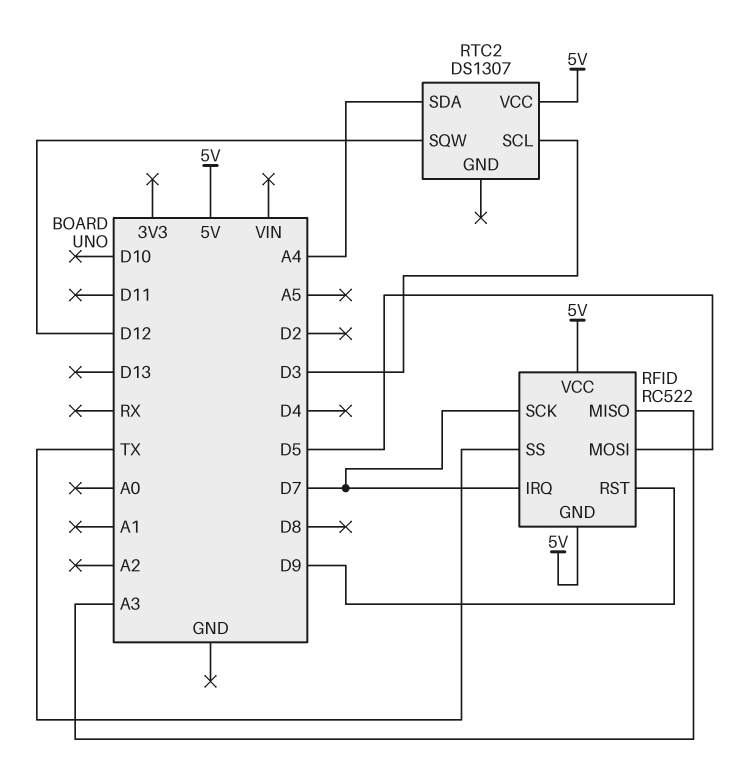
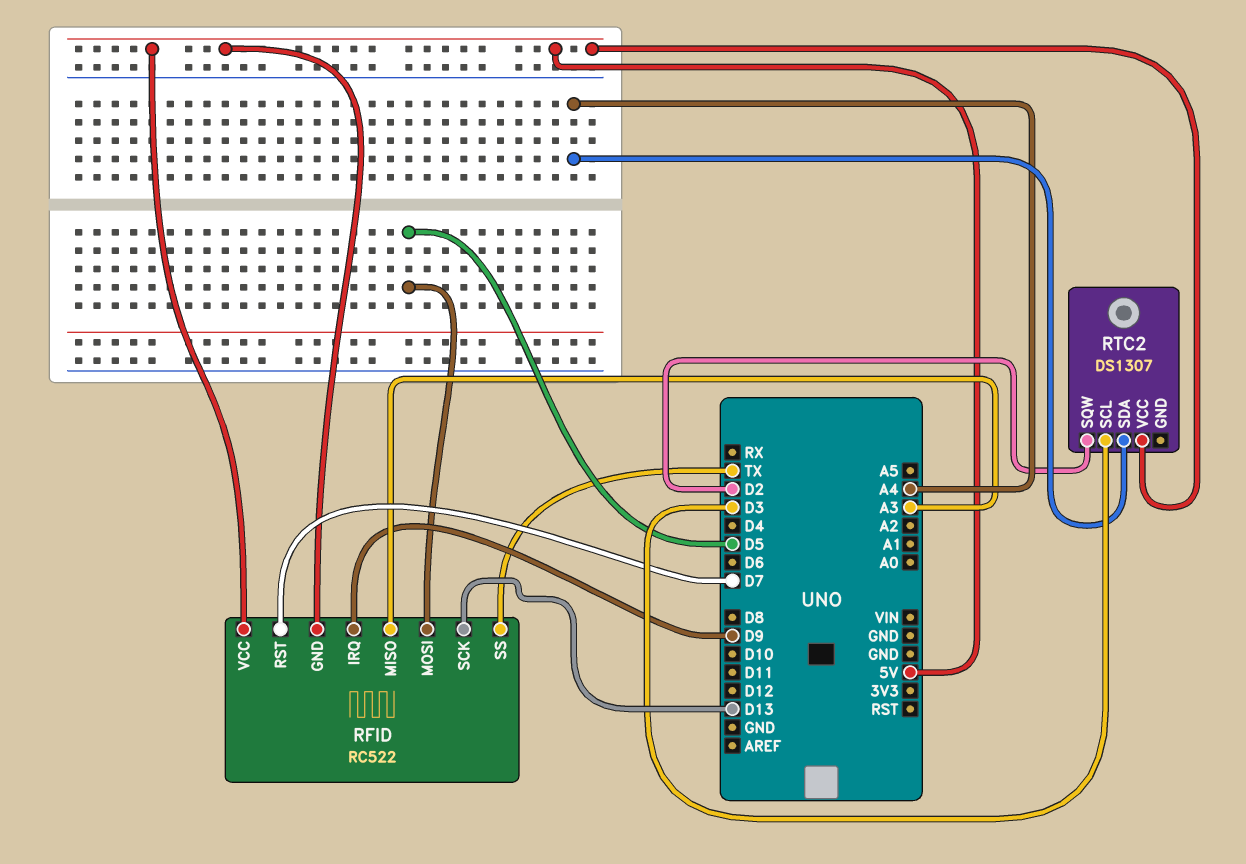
RFID pin IRQ: D7 -> D9
RFID pin RST: D9 -> D7
RFID pin SCK: D7 -> D13
RTC2 pin SQW: D12 -> D2

